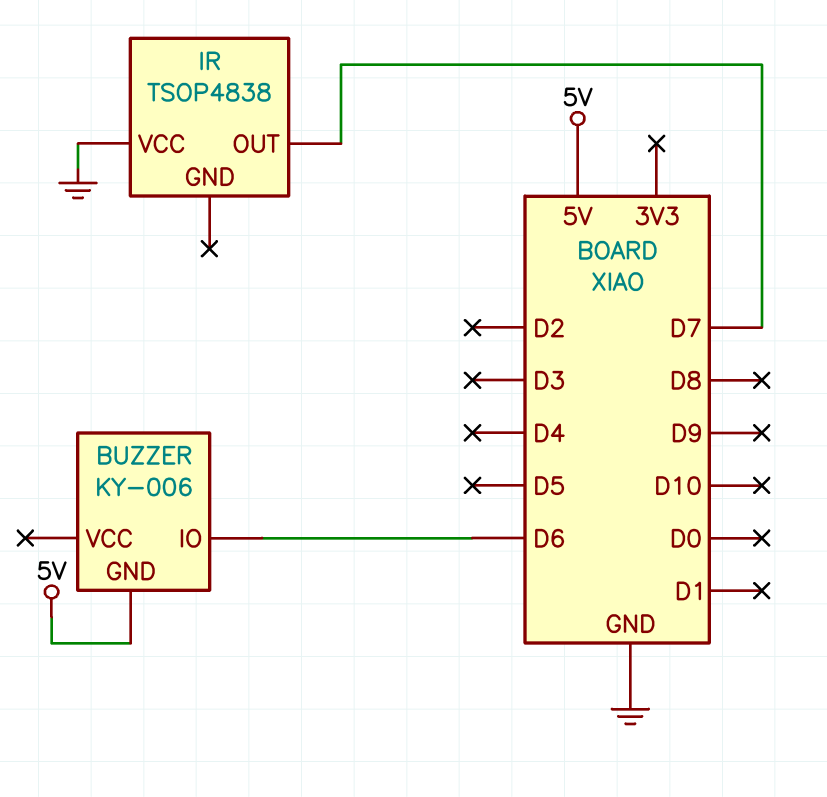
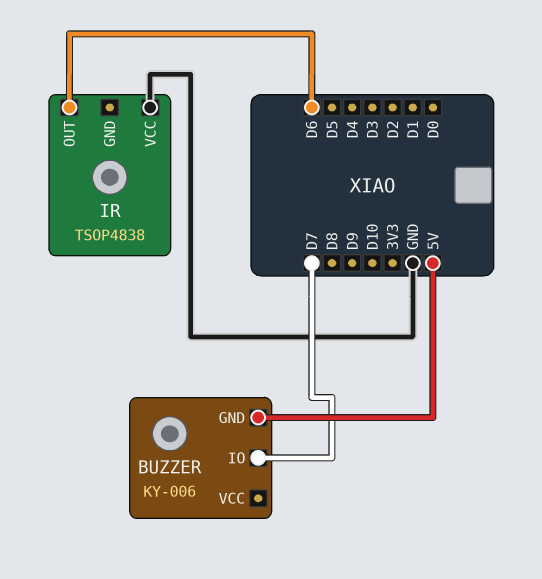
BUZZER pin IO: D6 -> D7
IR pin OUT: D7 -> D6

